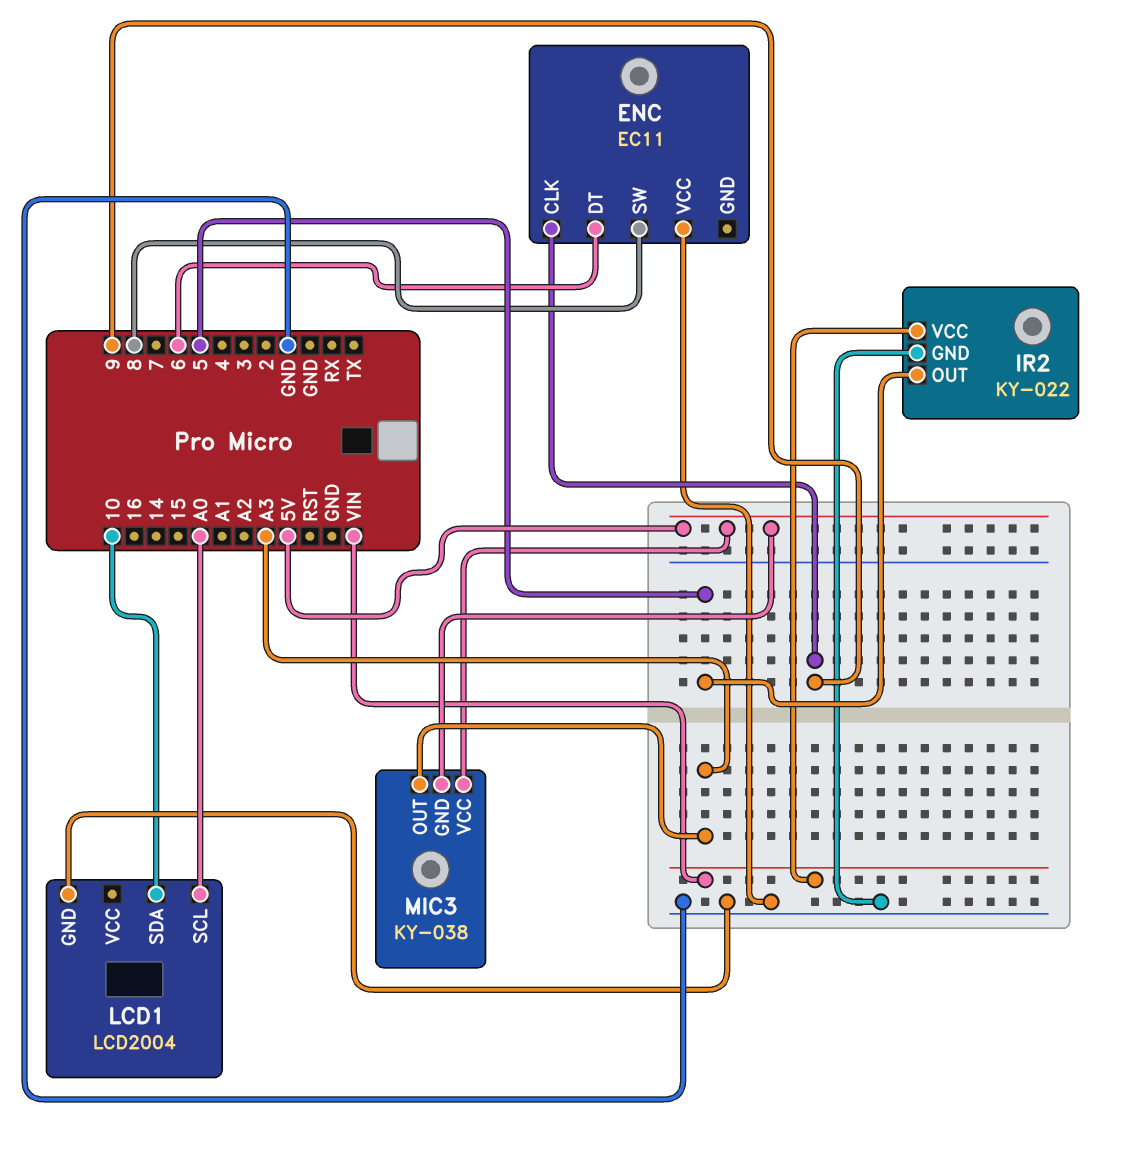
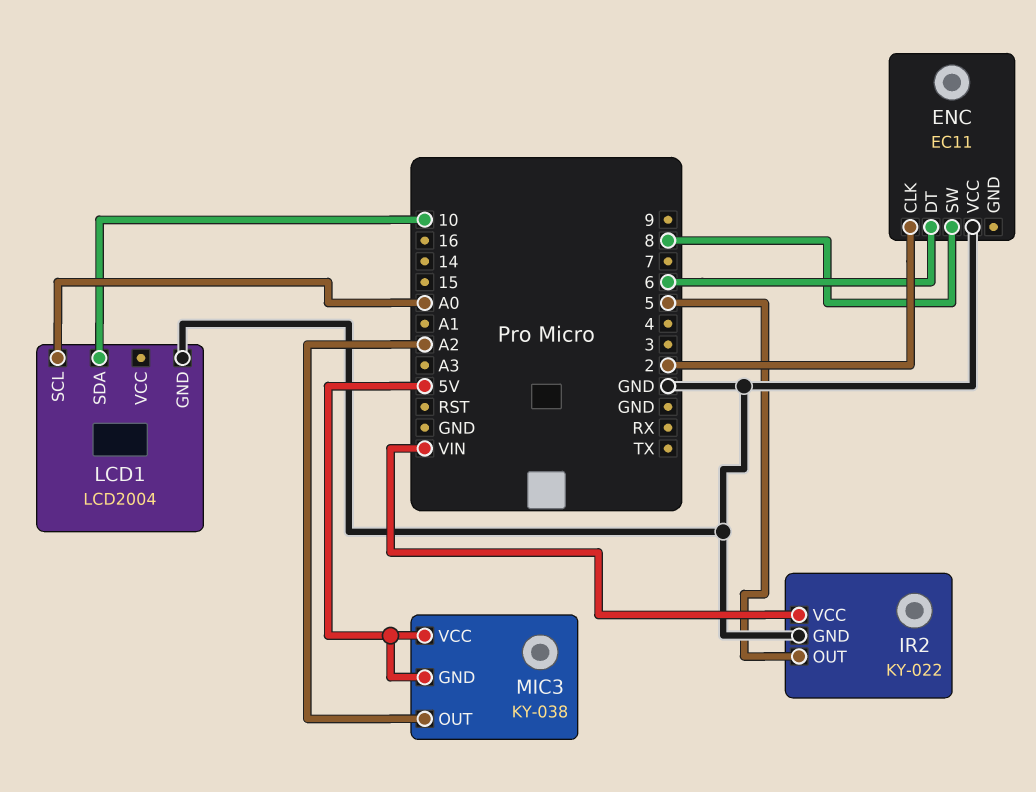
ENC pin CLK: 9 -> 2
MIC3 pin OUT: A3 -> A2

